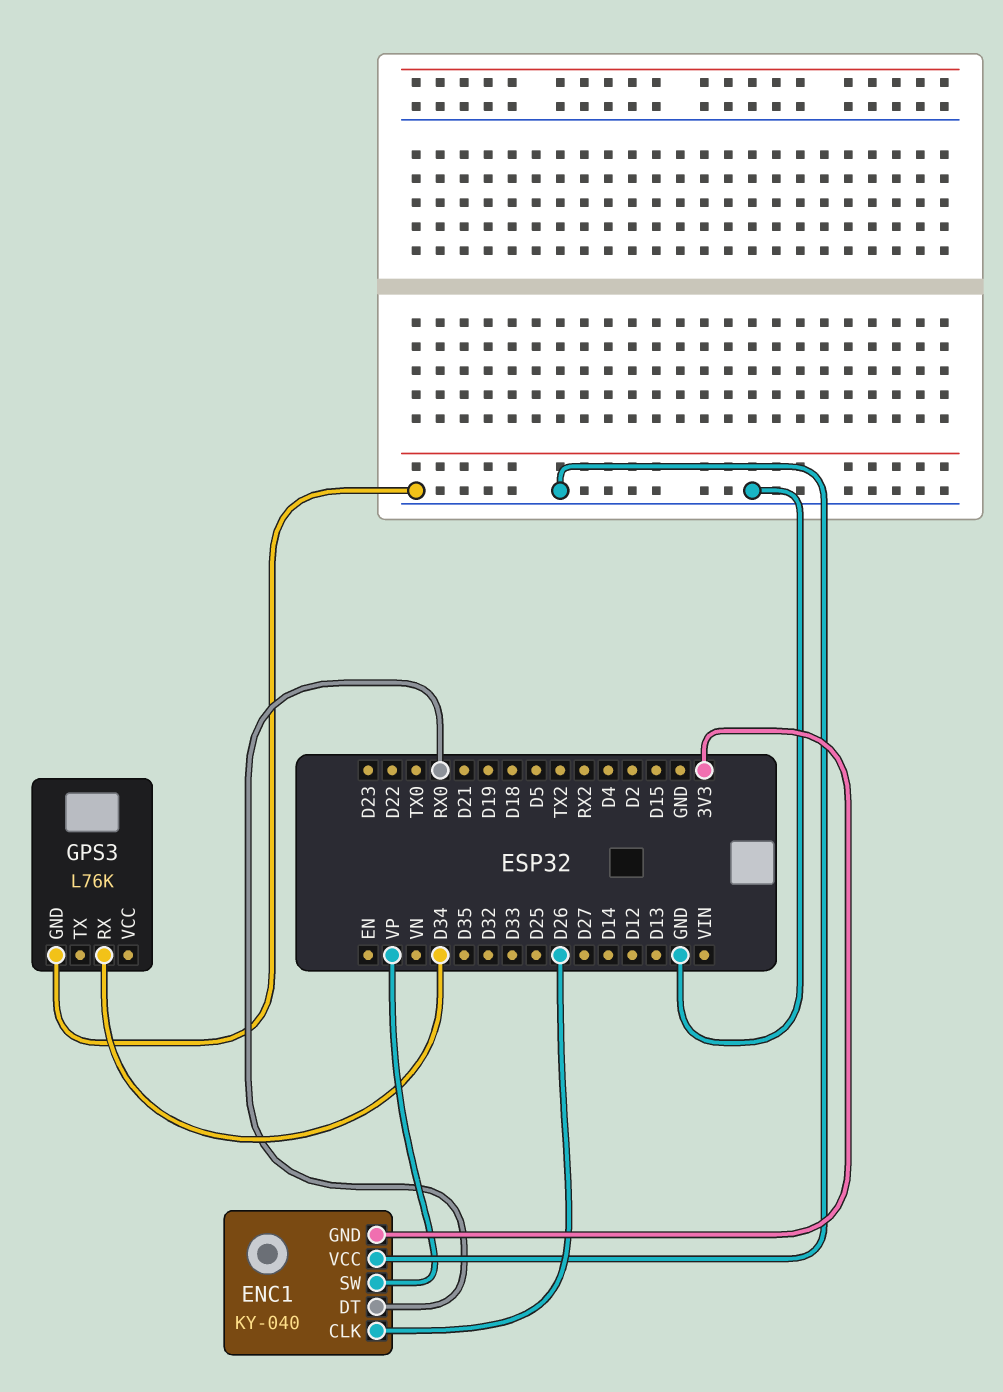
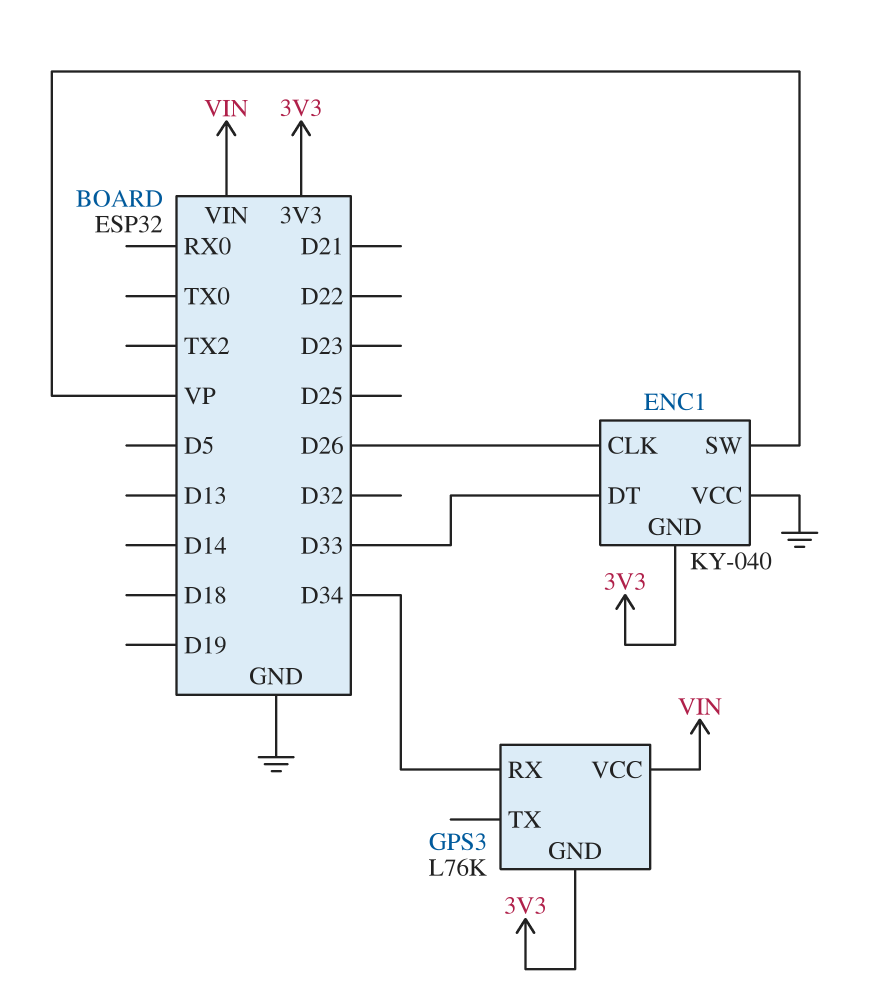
ENC1 pin DT: RX0 -> D33
GPS3 pin GND: GND -> 3V3
GPS3 pin VCC: none -> VIN

